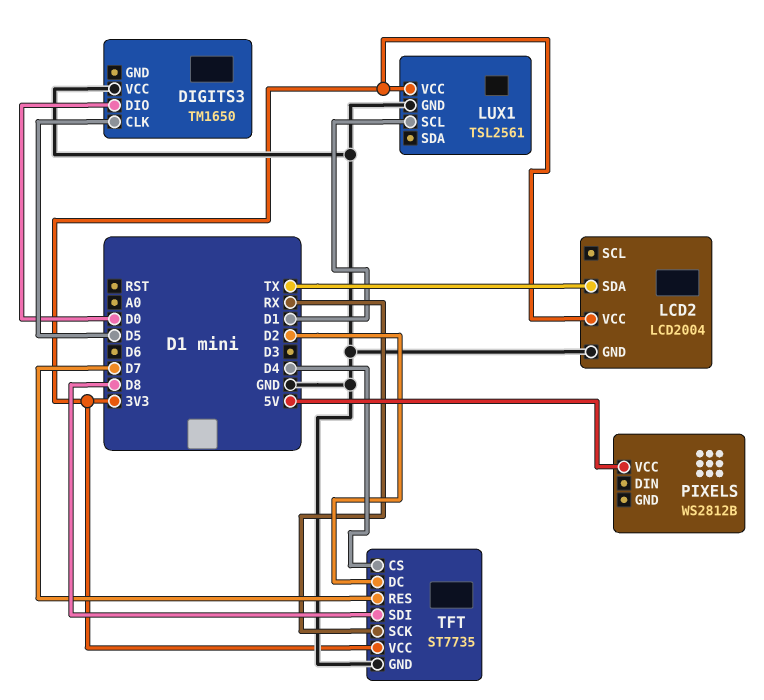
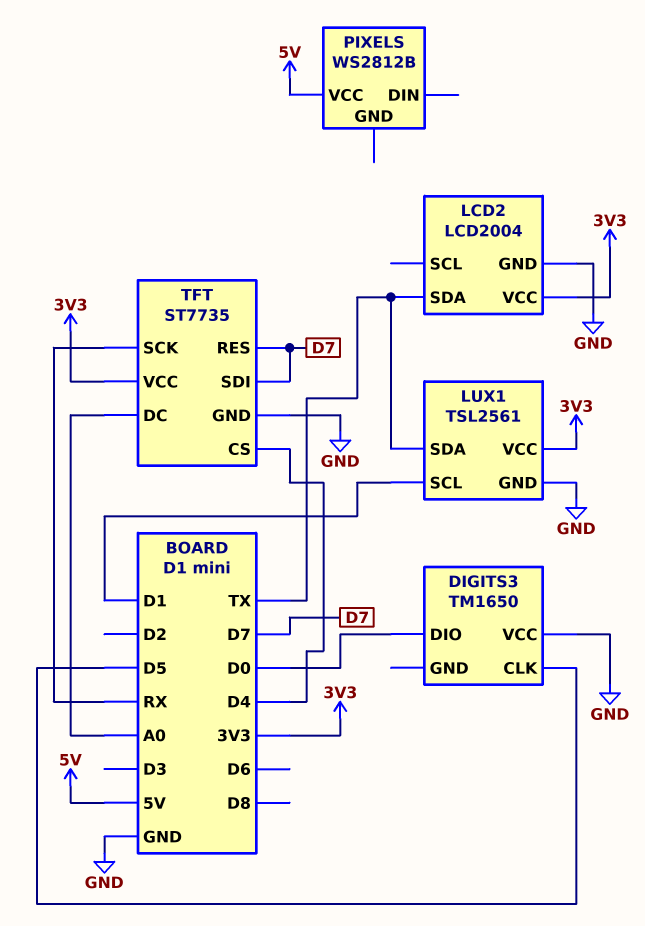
LUX1 pin SDA: none -> TX
TFT pin DC: D2 -> A0
TFT pin SDI: D8 -> D7

